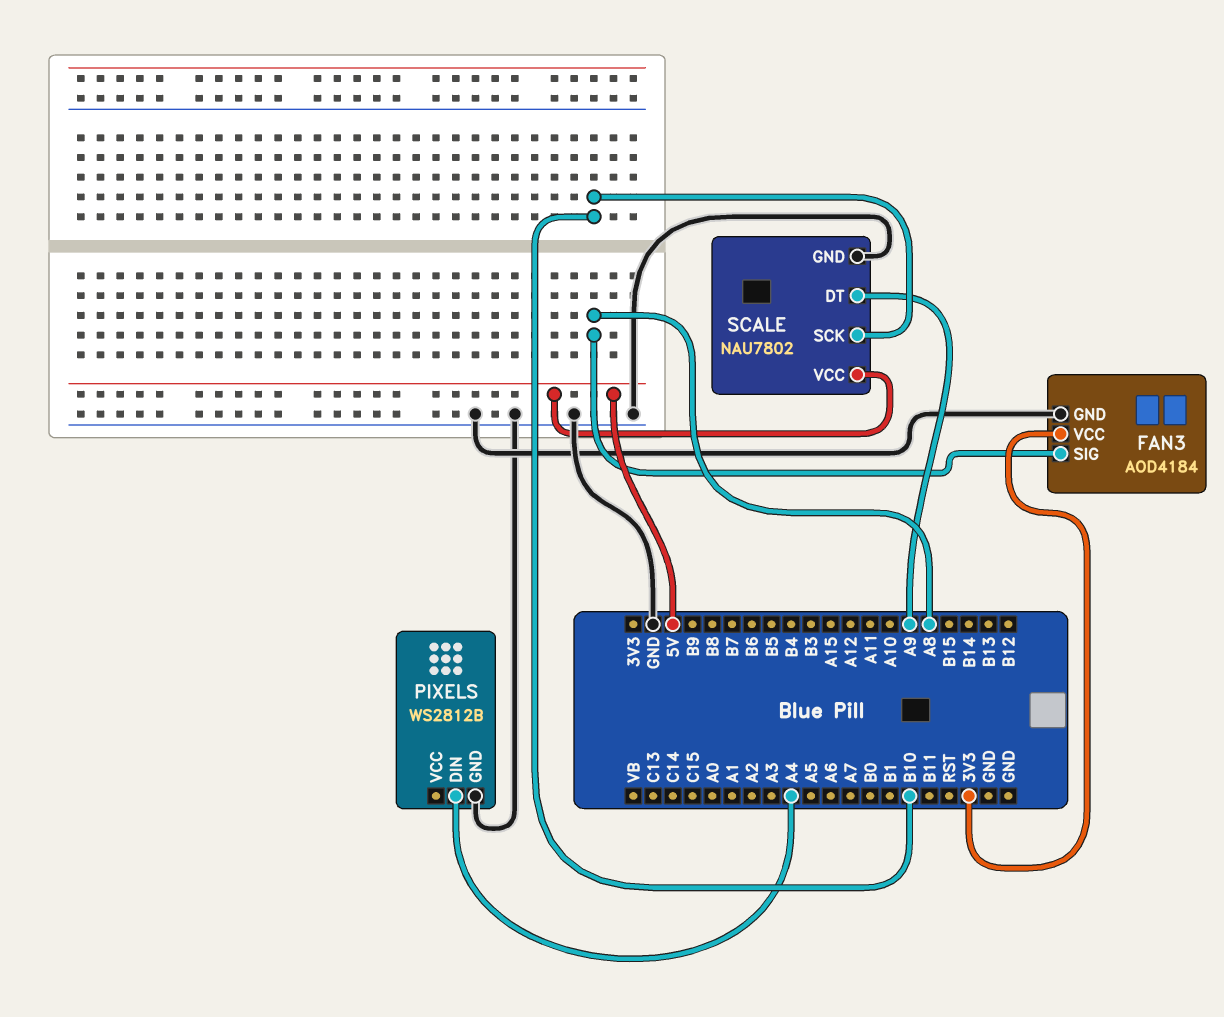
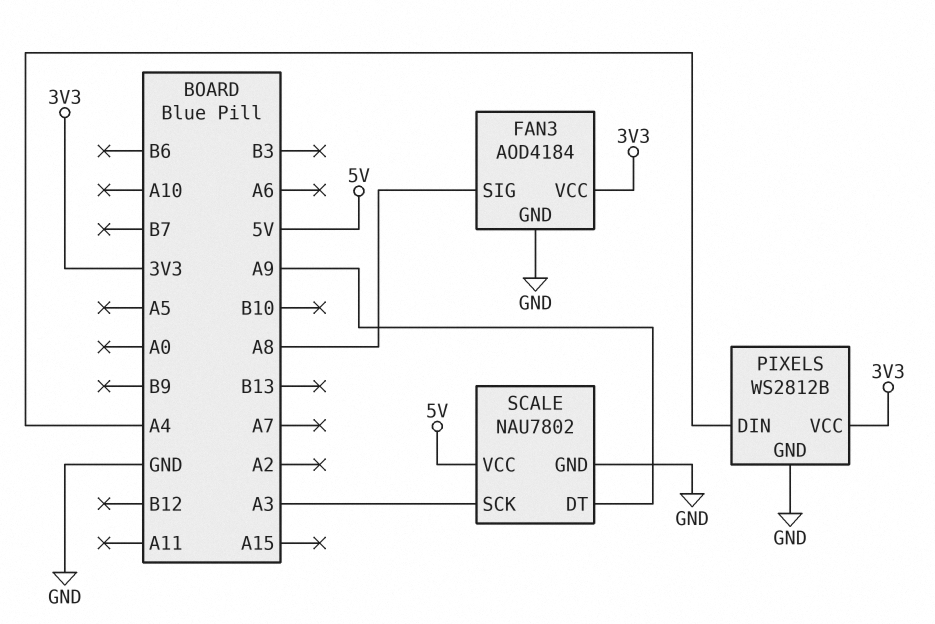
PIXELS pin VCC: none -> 3V3
SCALE pin SCK: B10 -> A3

